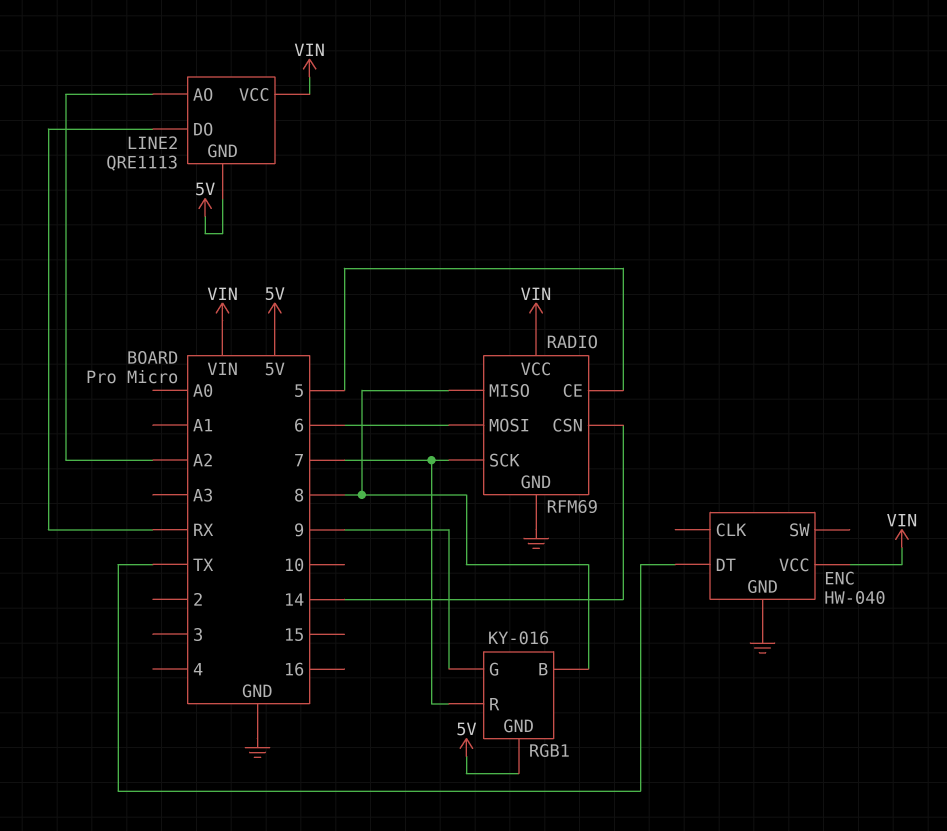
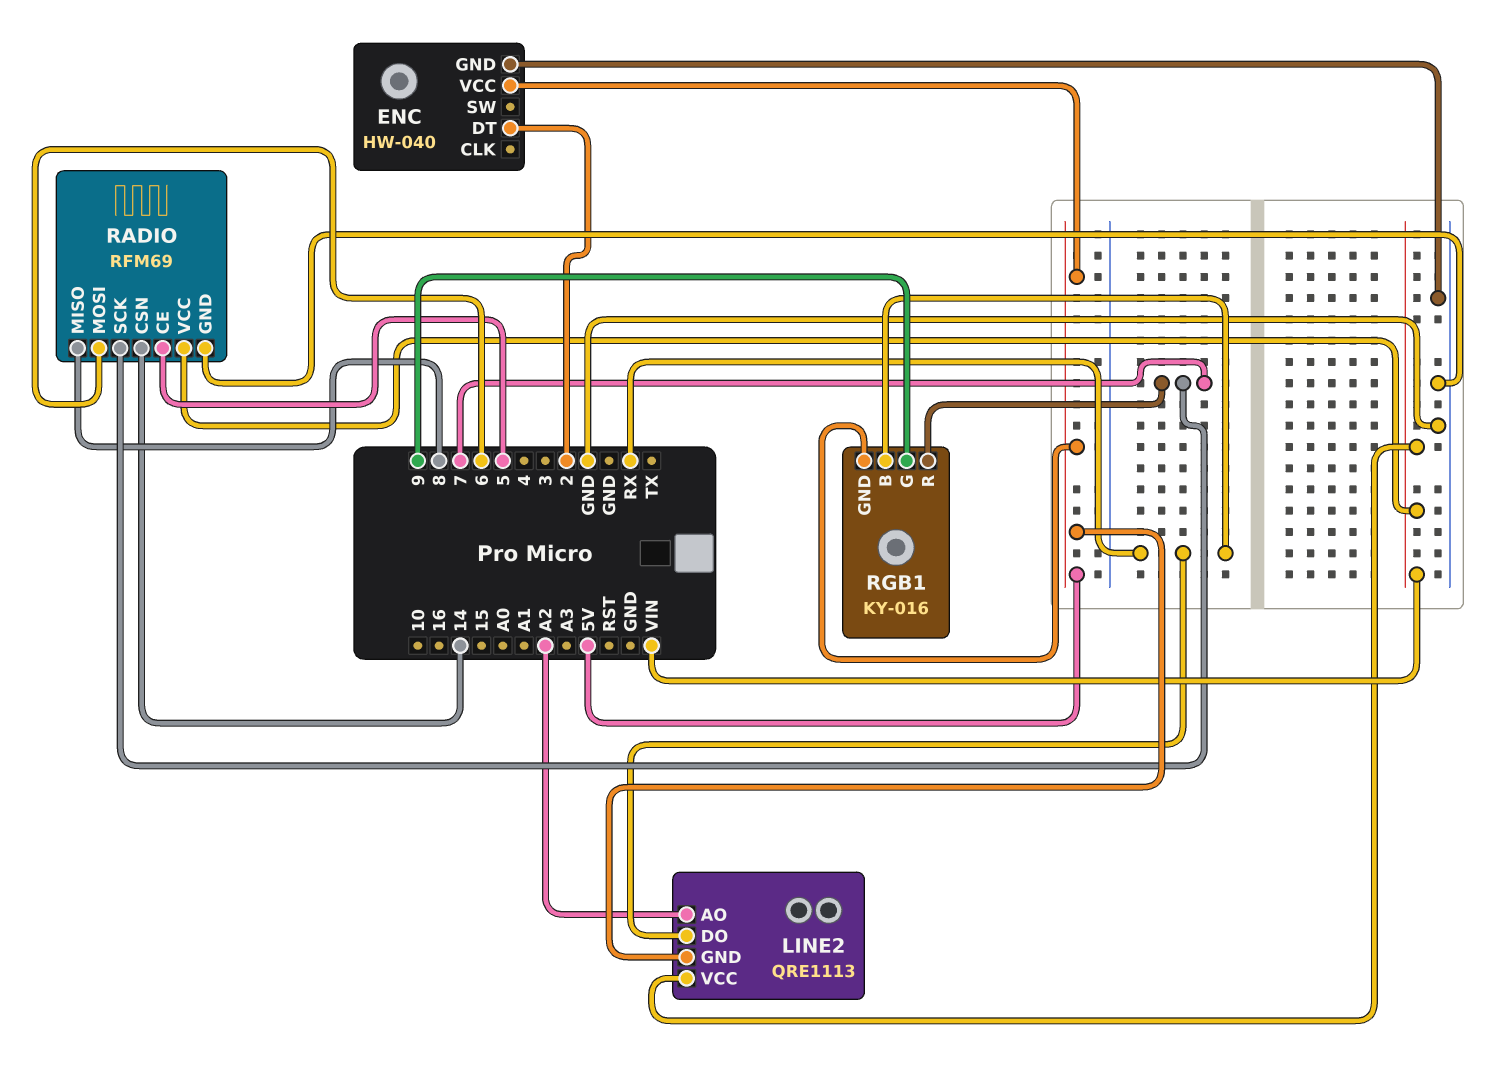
ENC pin DT: TX -> 2
ENC pin VCC: VIN -> 5V
RGB1 pin B: 8 -> RX

